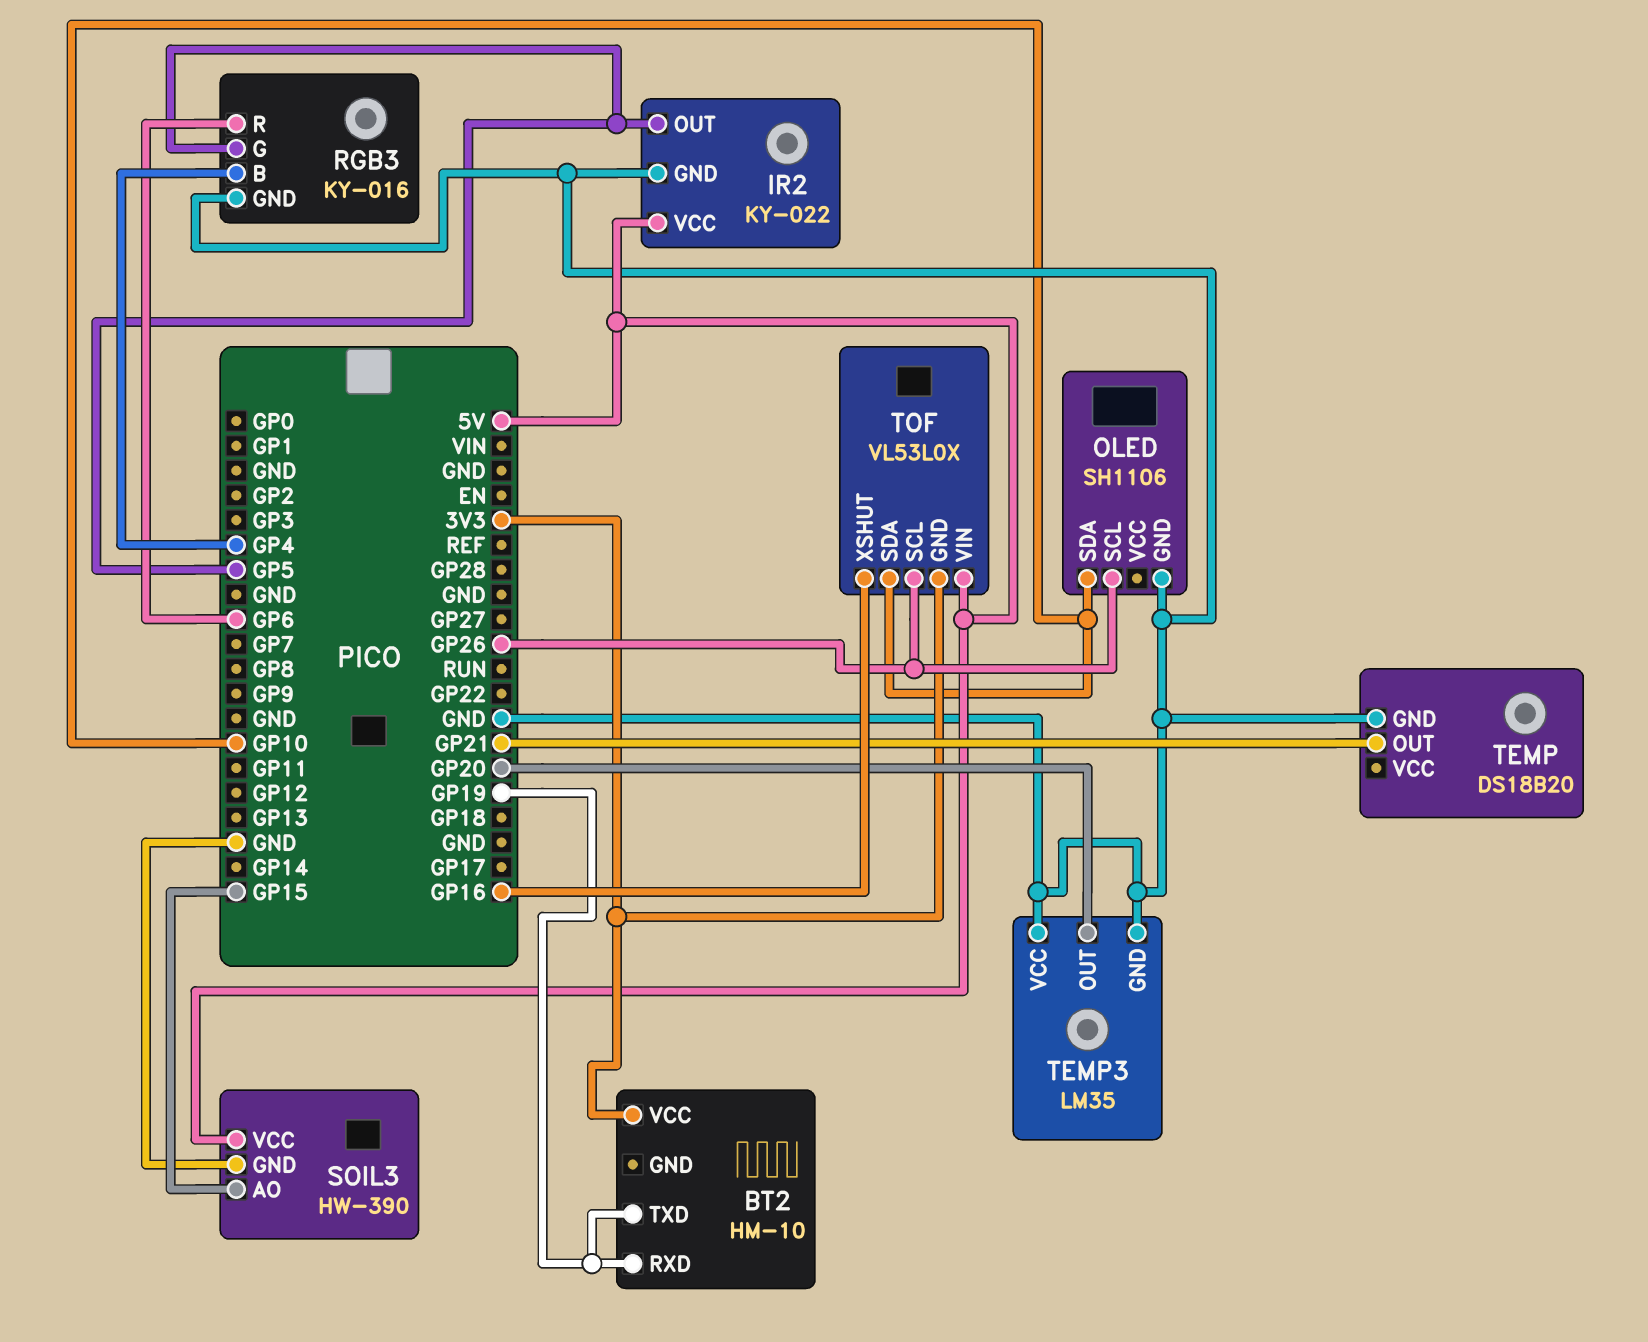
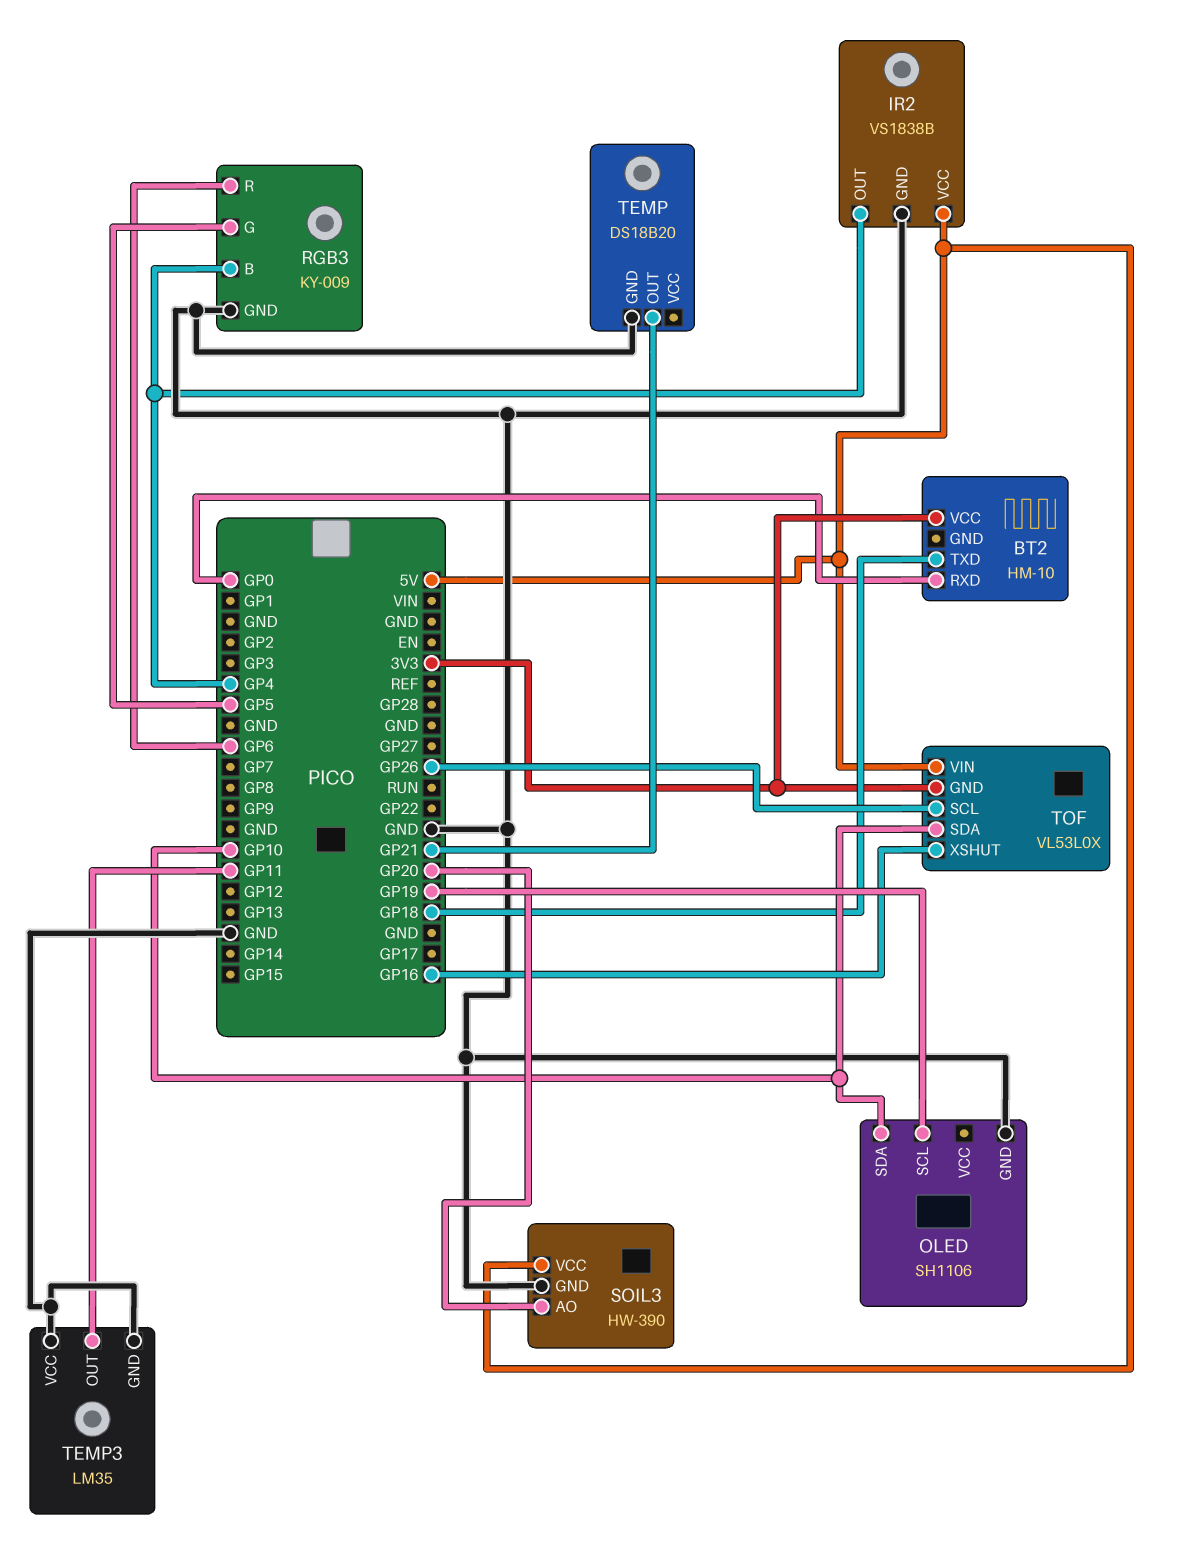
BT2 pin RXD: GP19 -> GP0
BT2 pin TXD: GP19 -> GP18
IR2: KY-022 -> VS1838B
IR2 pin OUT: GP5 -> GP4
OLED pin SCL: GP26 -> GP19
RGB3: KY-016 -> KY-009
SOIL3 pin AO: GP15 -> GP20
TEMP3 pin OUT: GP20 -> GP11

